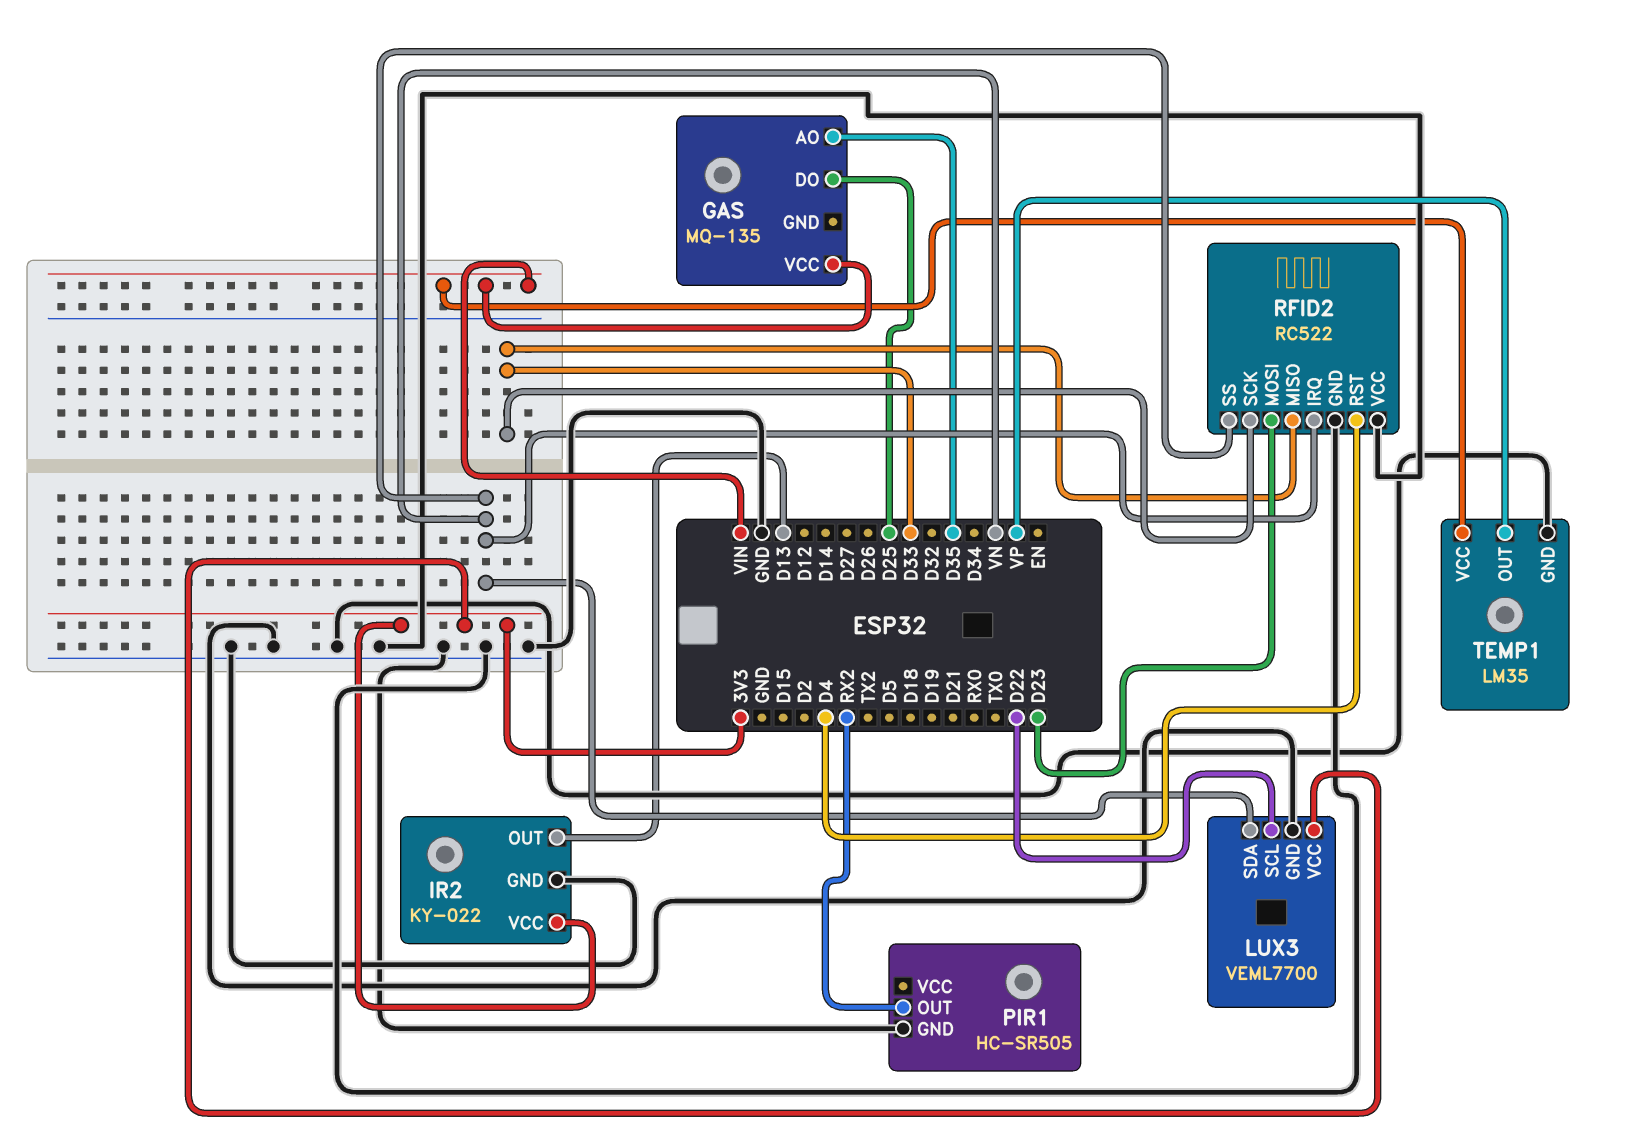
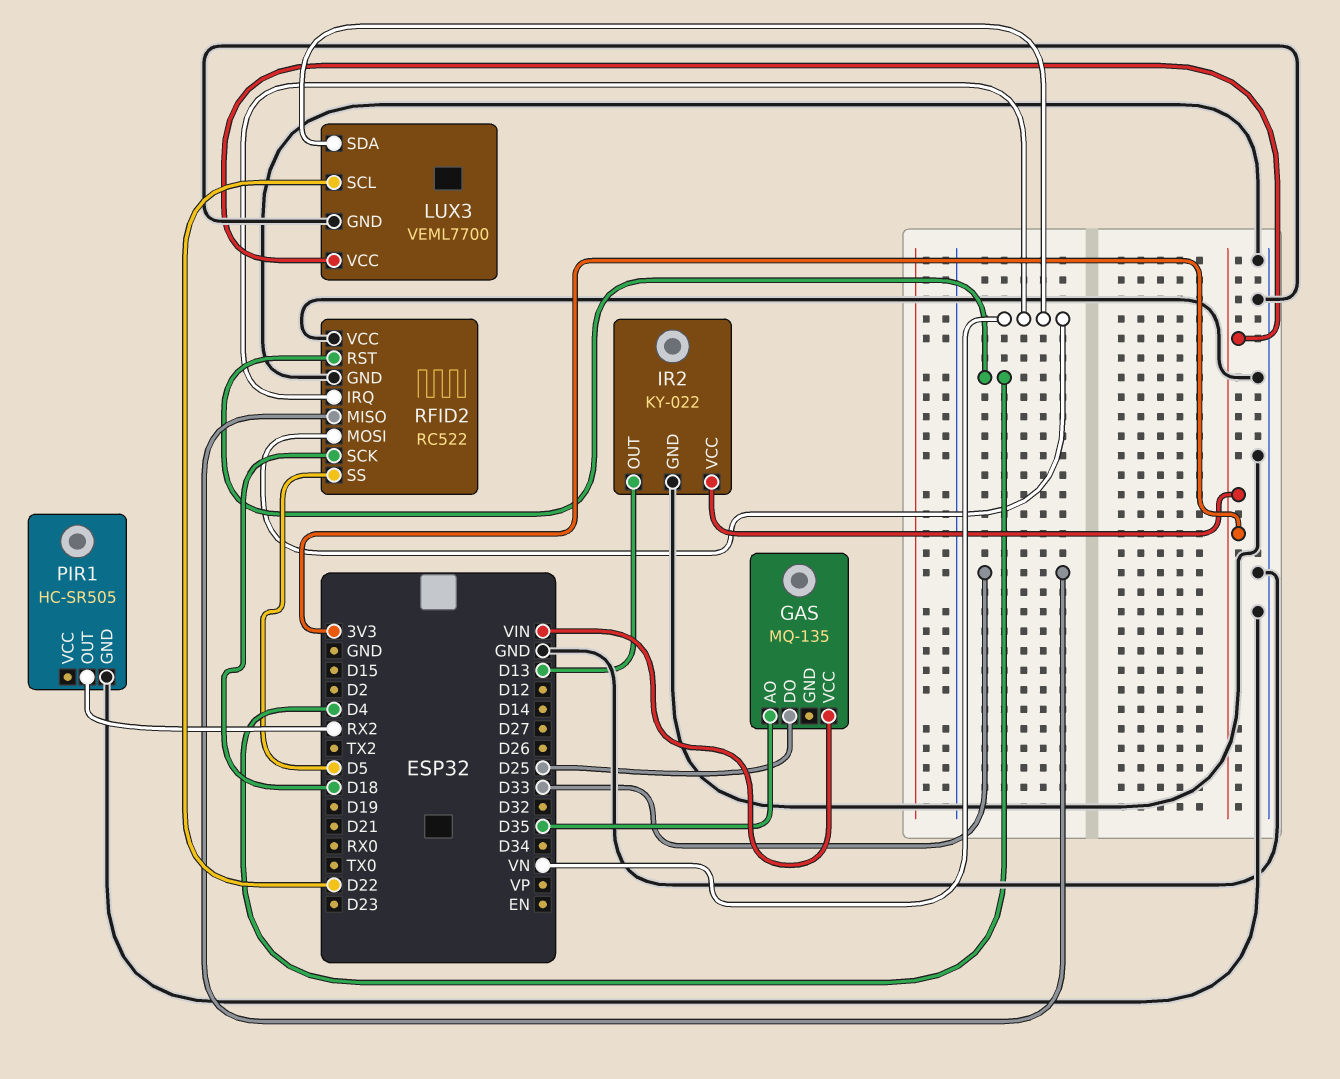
RFID2 pin MOSI: D23 -> VN
RFID2 pin SCK: D33 -> D18
RFID2 pin SS: VN -> D5
TEMP1: LM35 -> none
TEMP1 pin GND: GND -> none
TEMP1 pin OUT: VP -> none
TEMP1 pin VCC: VIN -> none

